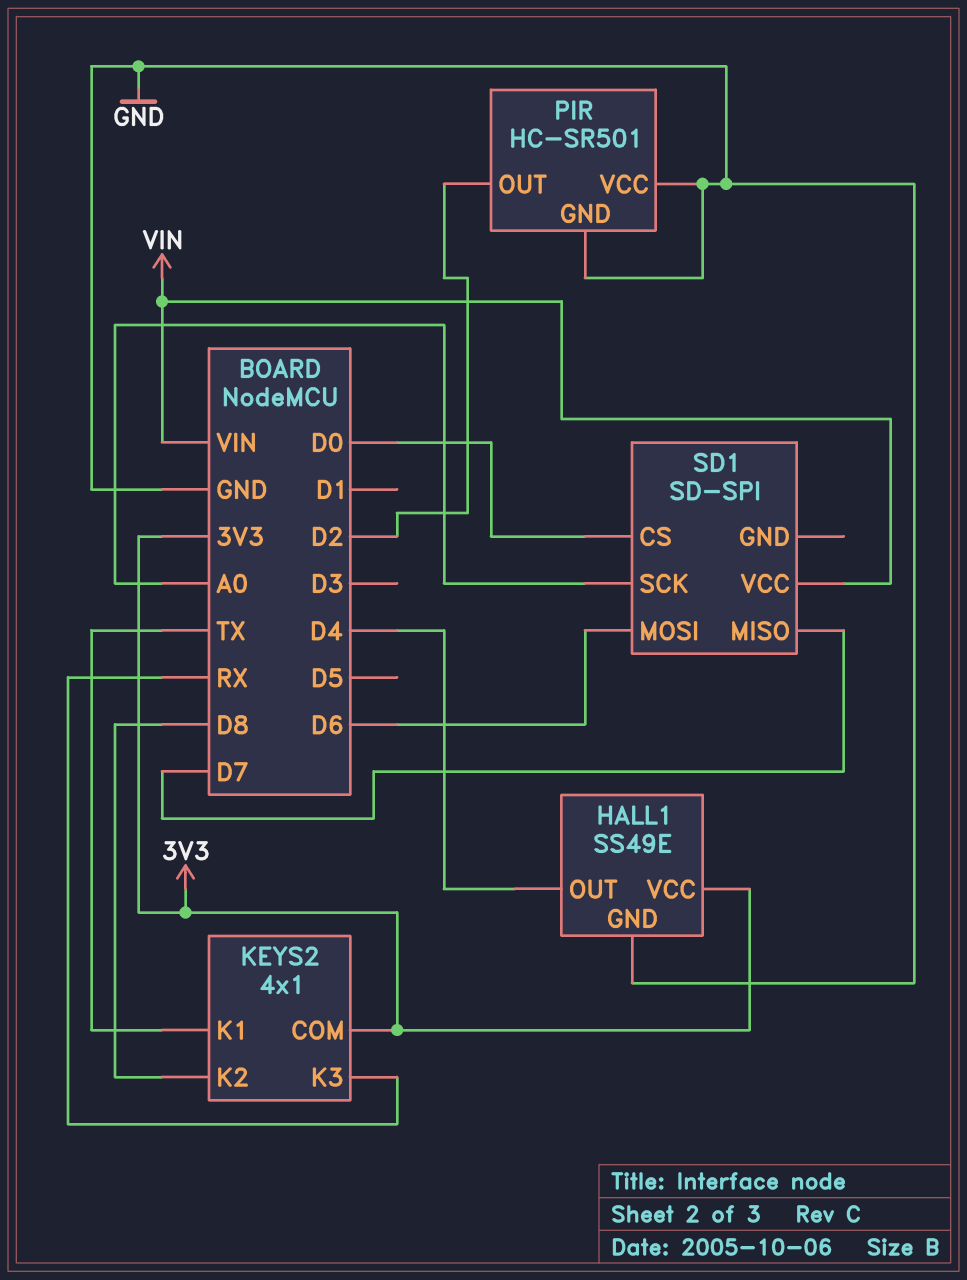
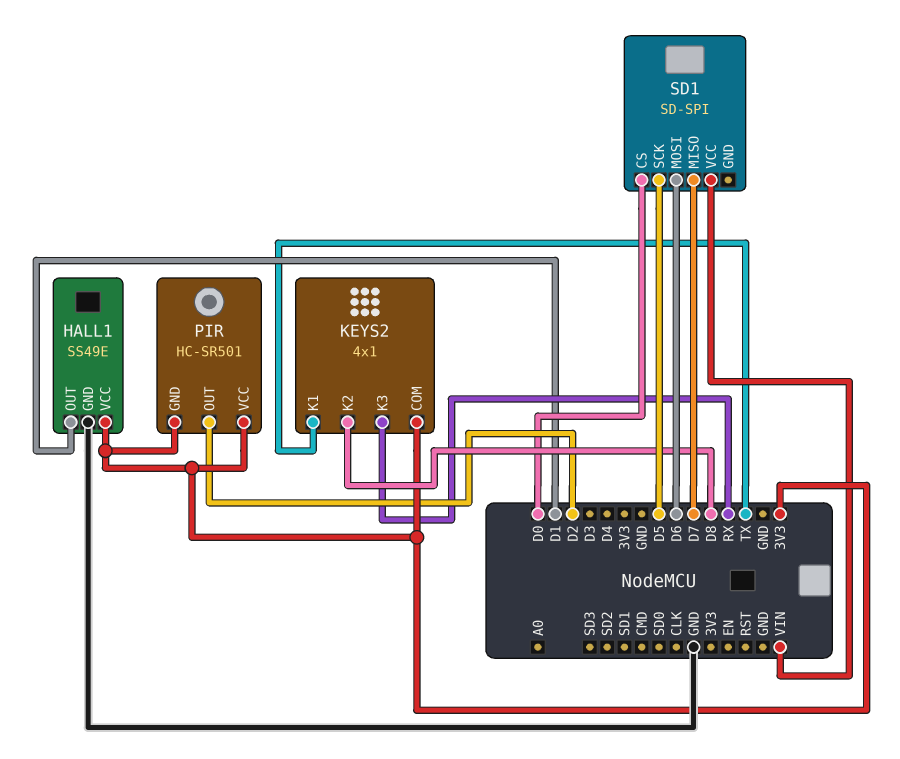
HALL1 pin OUT: D4 -> D1
PIR pin GND: GND -> 3V3
PIR pin VCC: GND -> 3V3
SD1 pin SCK: A0 -> D5

